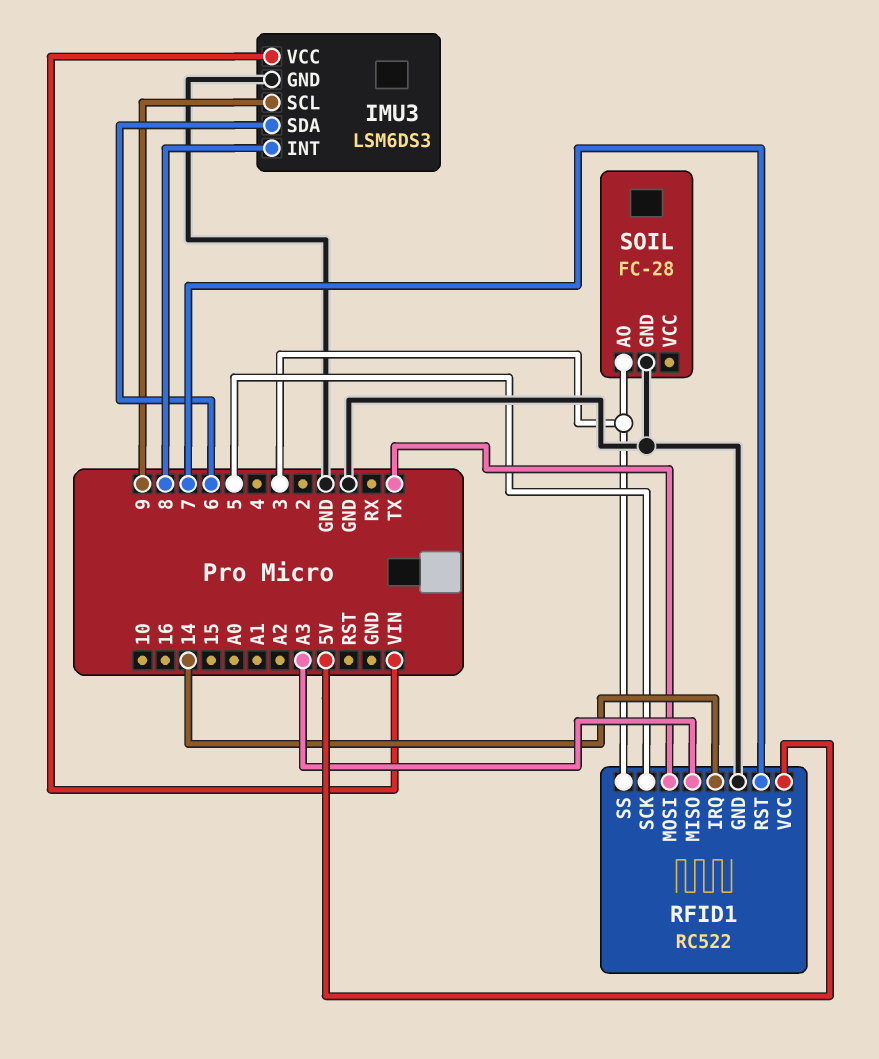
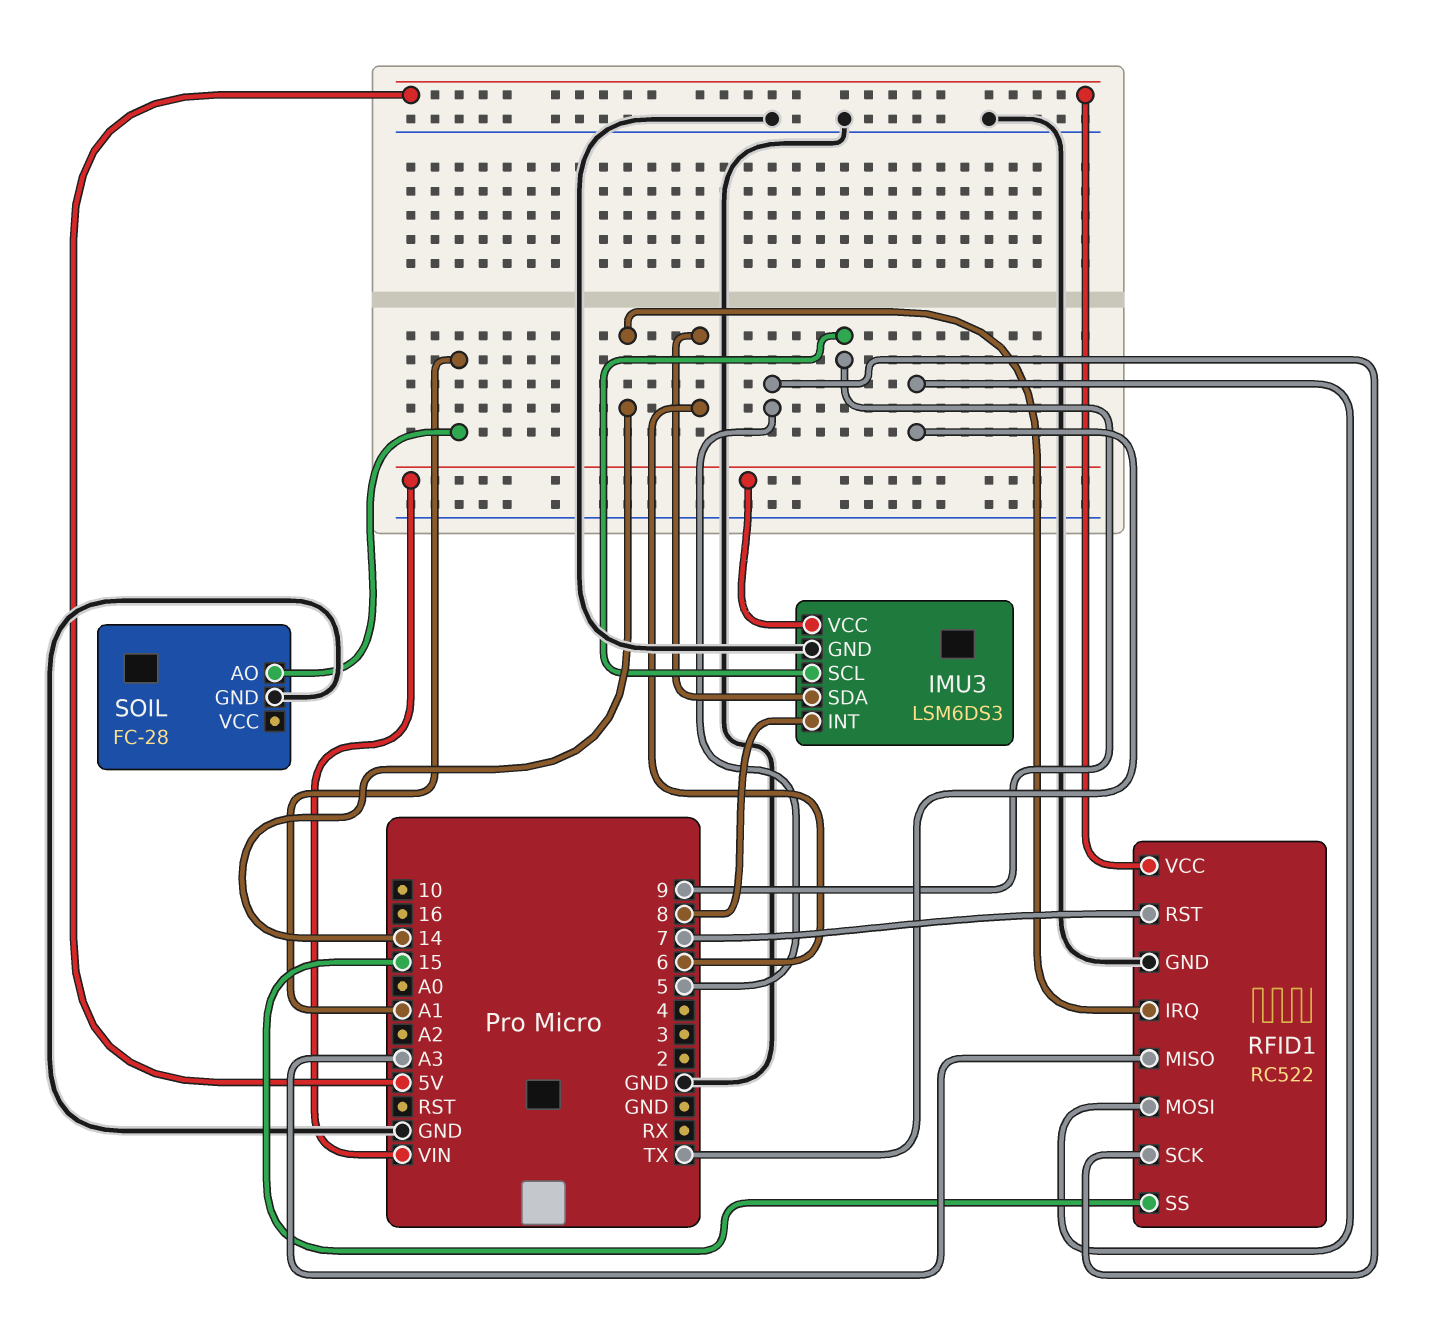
RFID1 pin SS: 3 -> 15
SOIL pin AO: 3 -> A1

